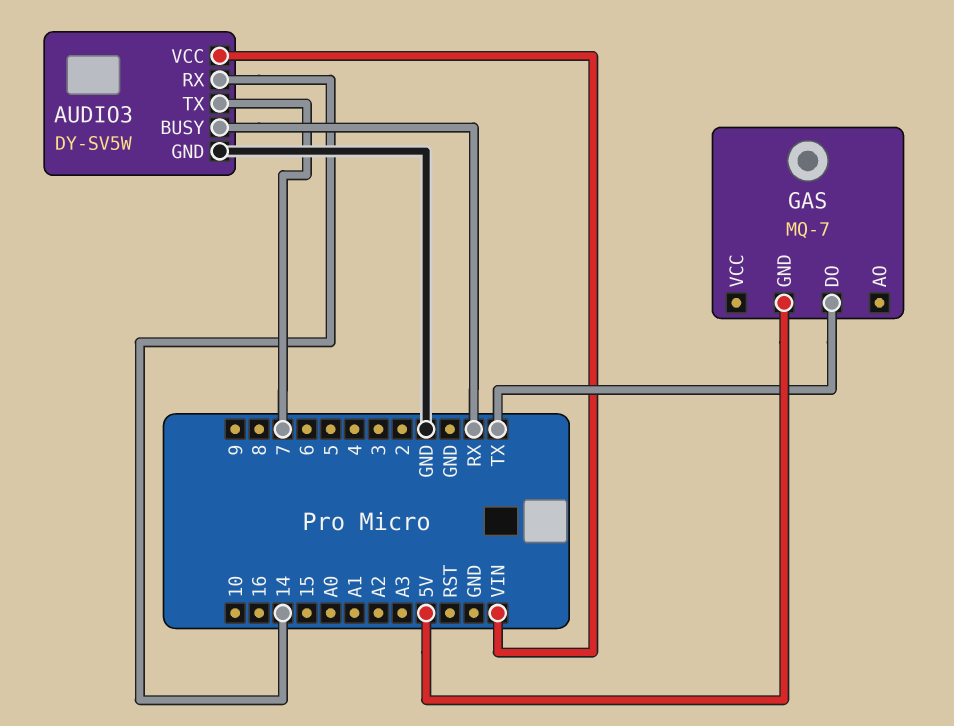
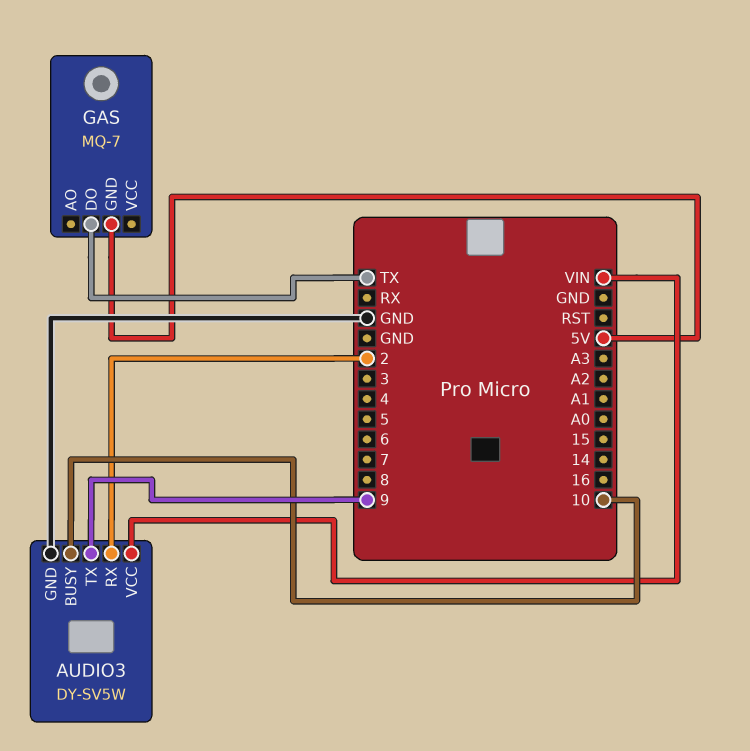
AUDIO3 pin BUSY: RX -> 10
AUDIO3 pin RX: 14 -> 2
AUDIO3 pin TX: 7 -> 9

